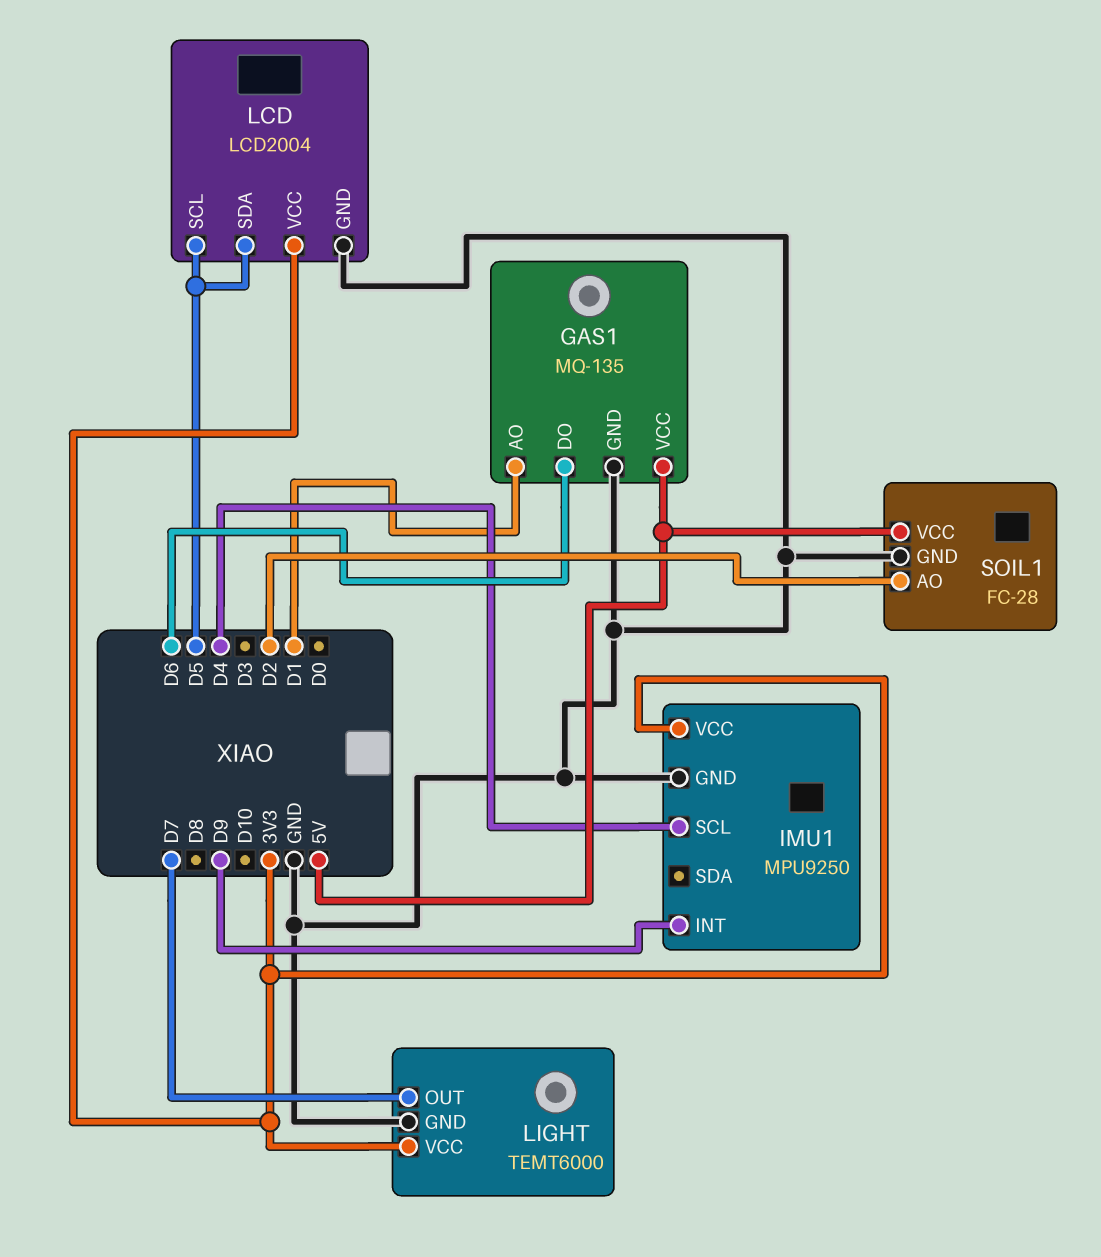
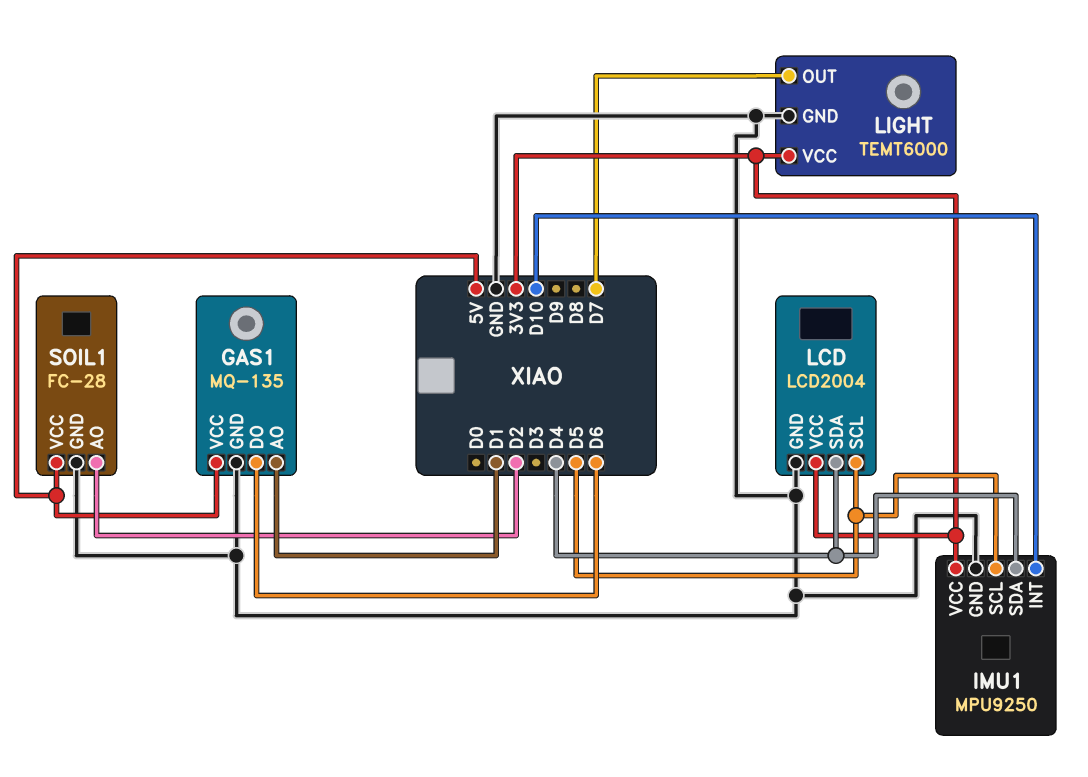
IMU1 pin INT: D9 -> D10
IMU1 pin SCL: D4 -> D5
IMU1 pin SDA: none -> D4
LCD pin SDA: D5 -> D4

